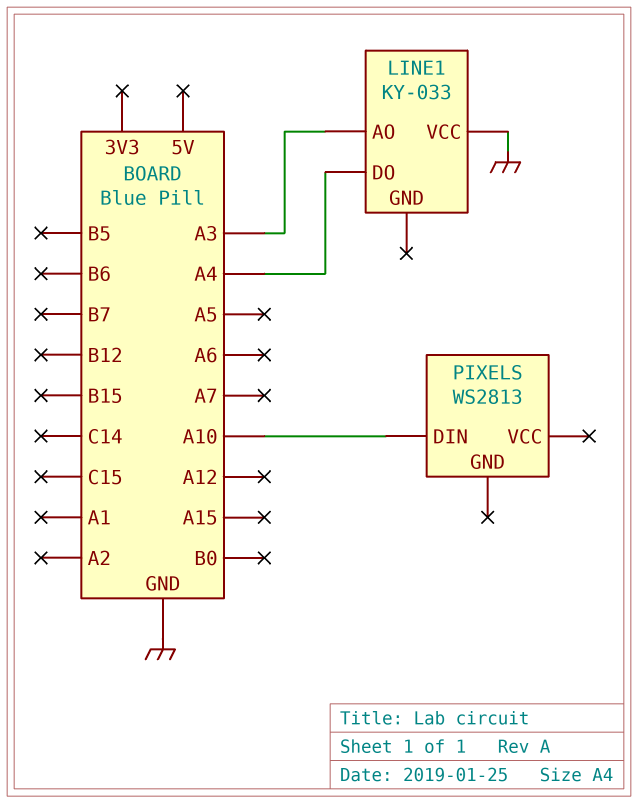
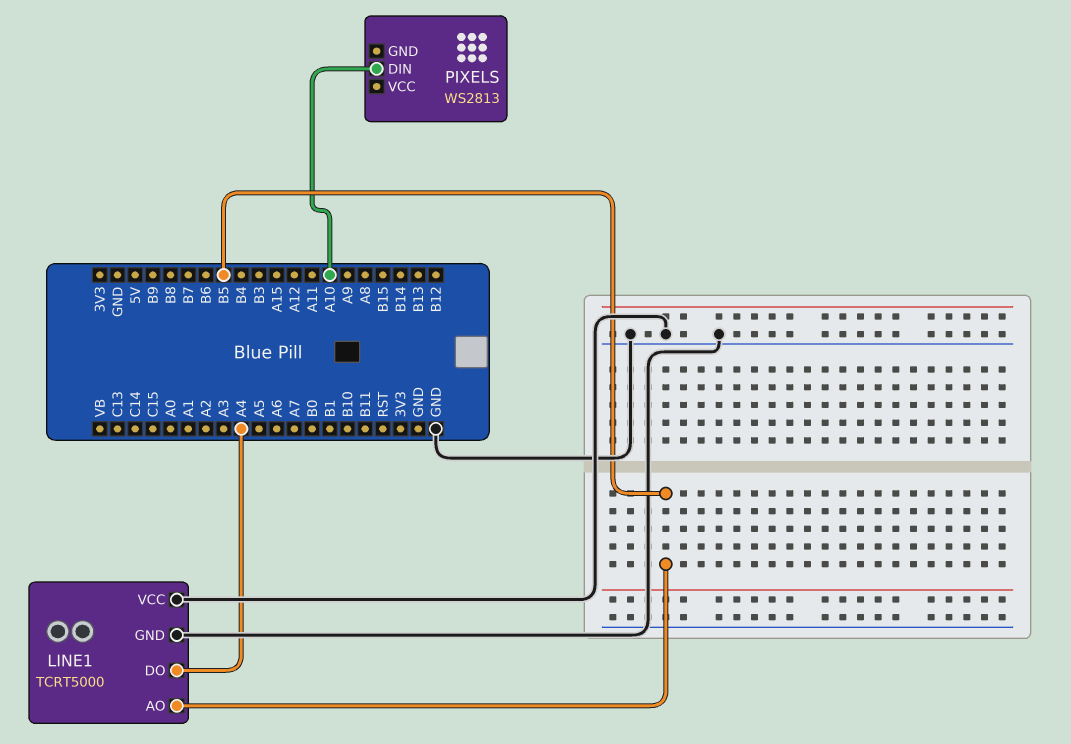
LINE1: KY-033 -> TCRT5000
LINE1 pin AO: A3 -> B5
LINE1 pin GND: none -> GND

